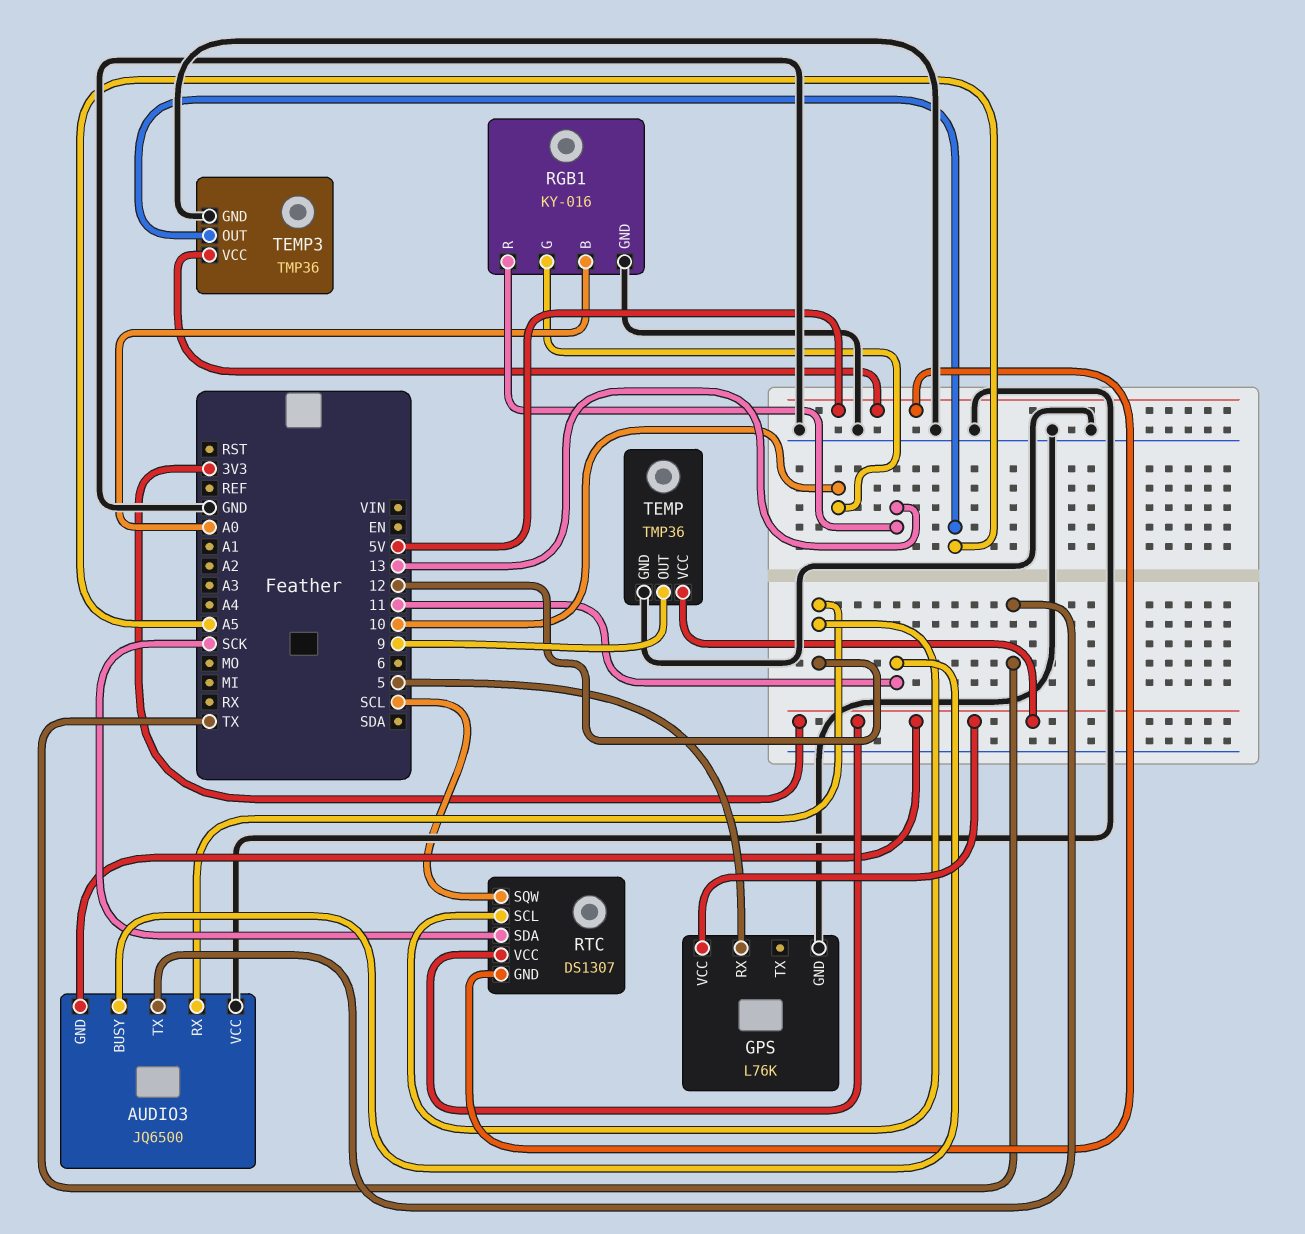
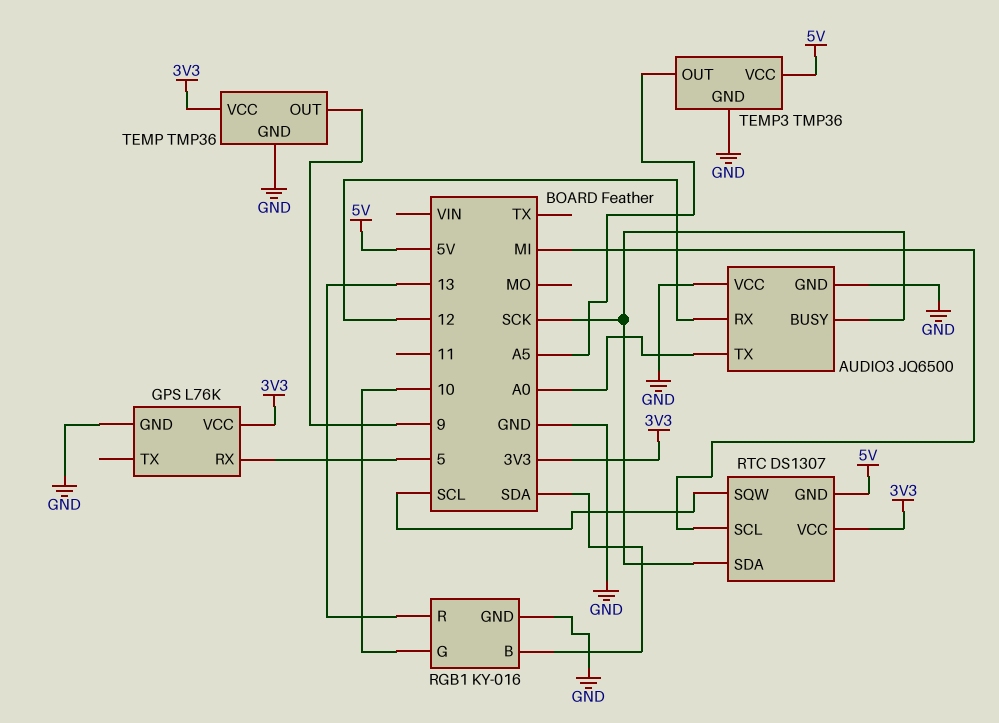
AUDIO3 pin BUSY: 11 -> SCK
AUDIO3 pin GND: 3V3 -> GND
AUDIO3 pin TX: TX -> A0
RGB1 pin B: A0 -> SDA
RTC pin SCL: 12 -> MI

